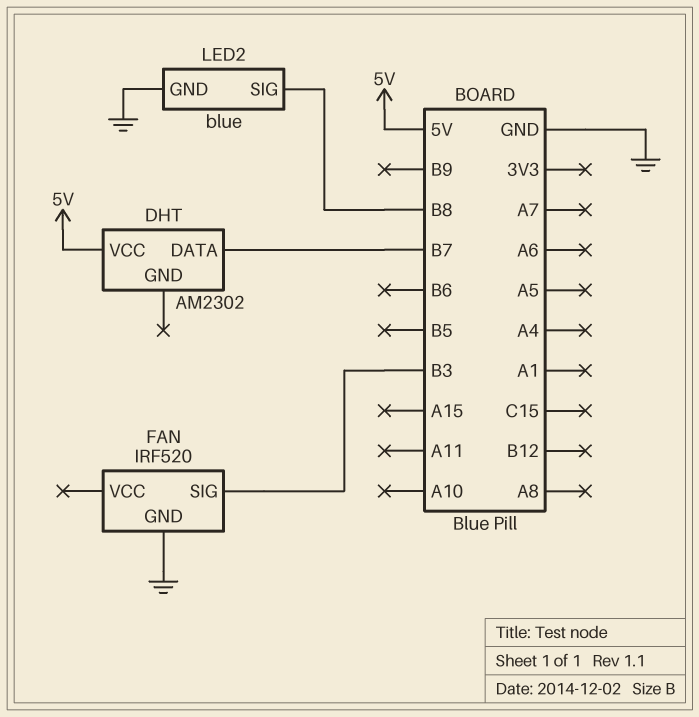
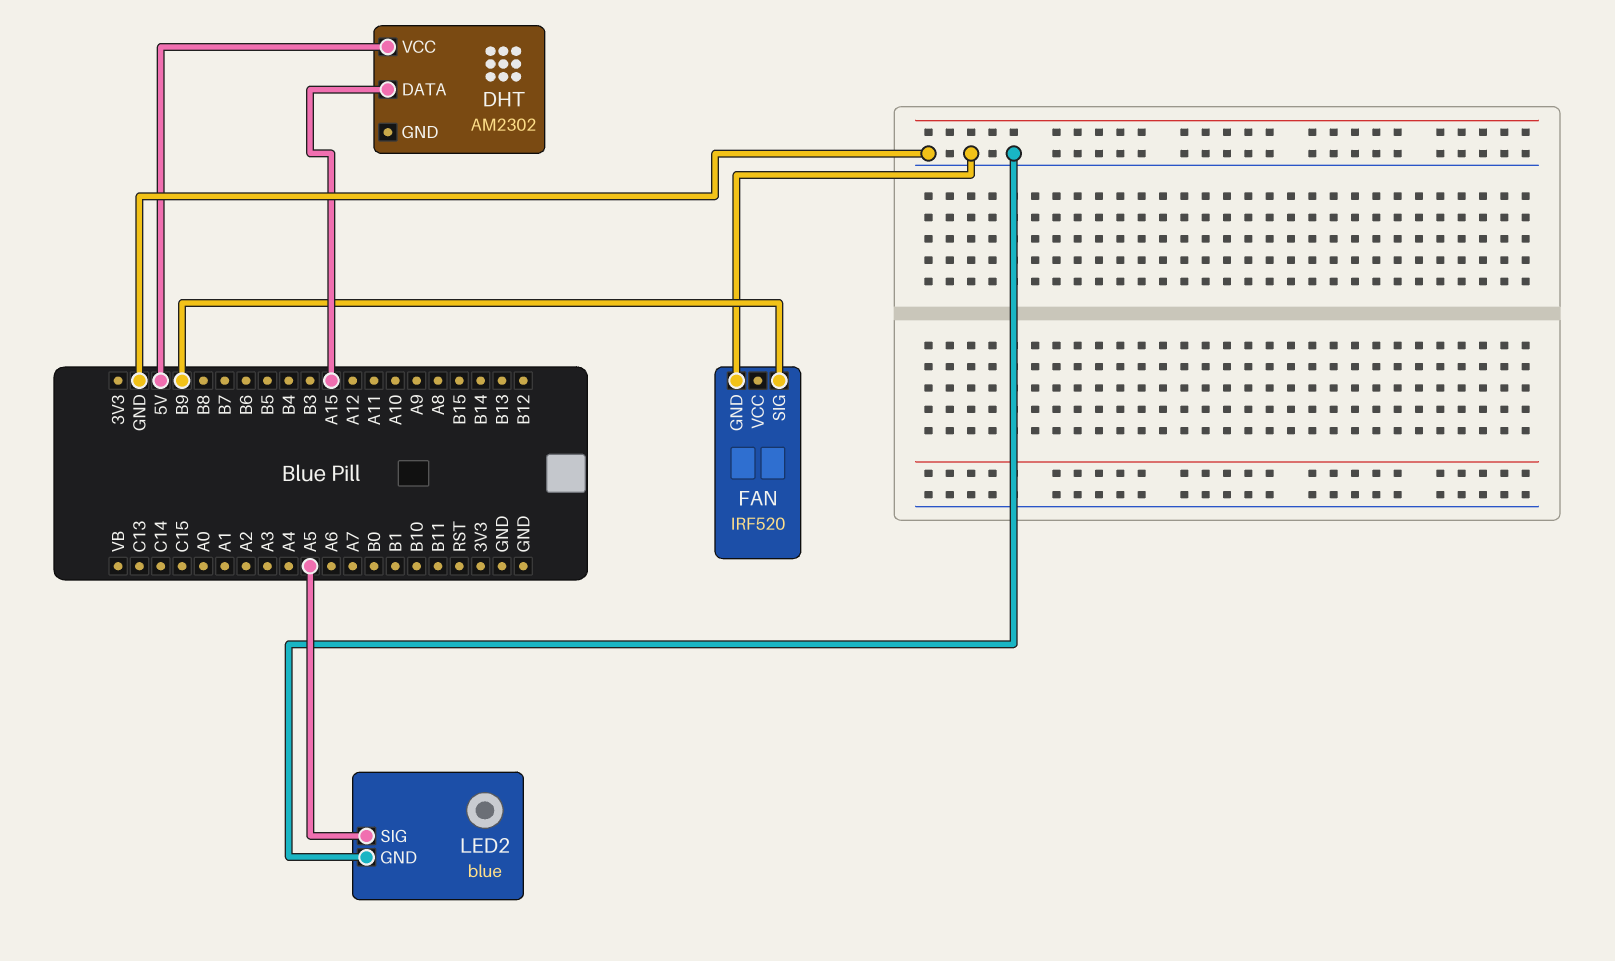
DHT pin DATA: B7 -> A15
FAN pin SIG: B3 -> B9
LED2 pin SIG: B8 -> A5

